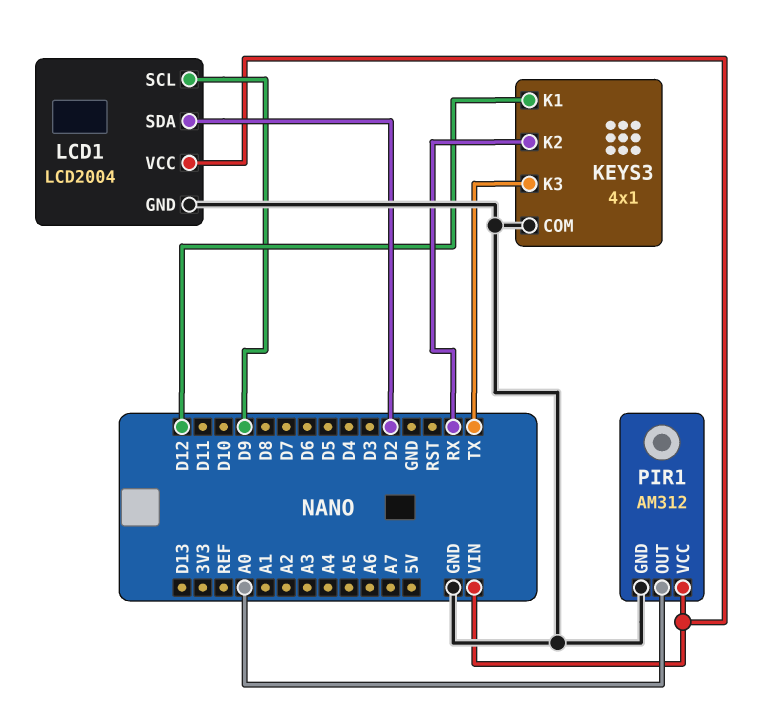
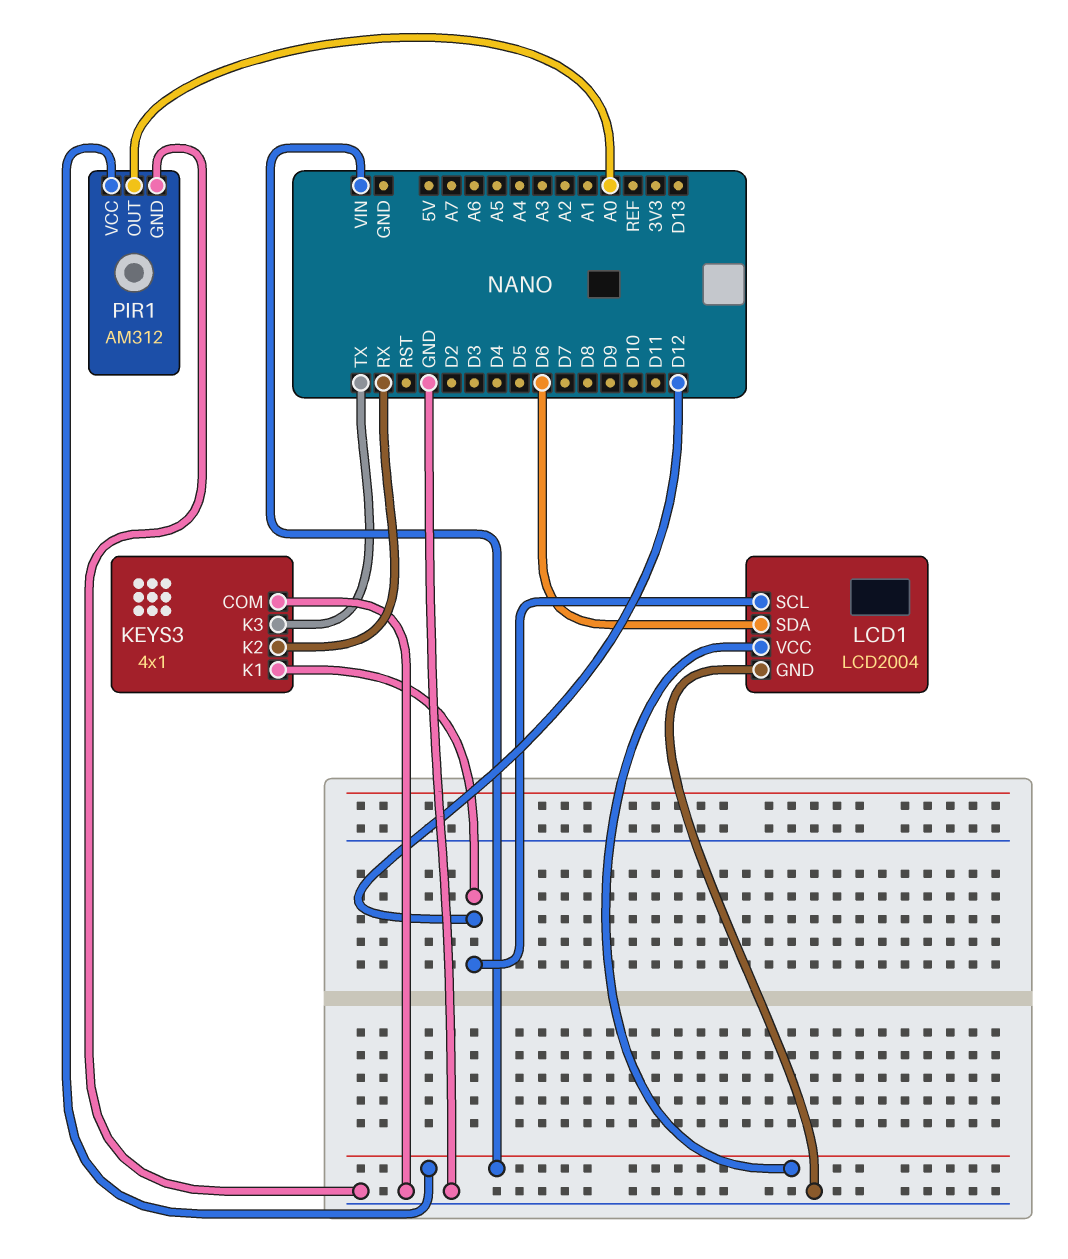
LCD1 pin SCL: D9 -> D12
LCD1 pin SDA: D2 -> D6

